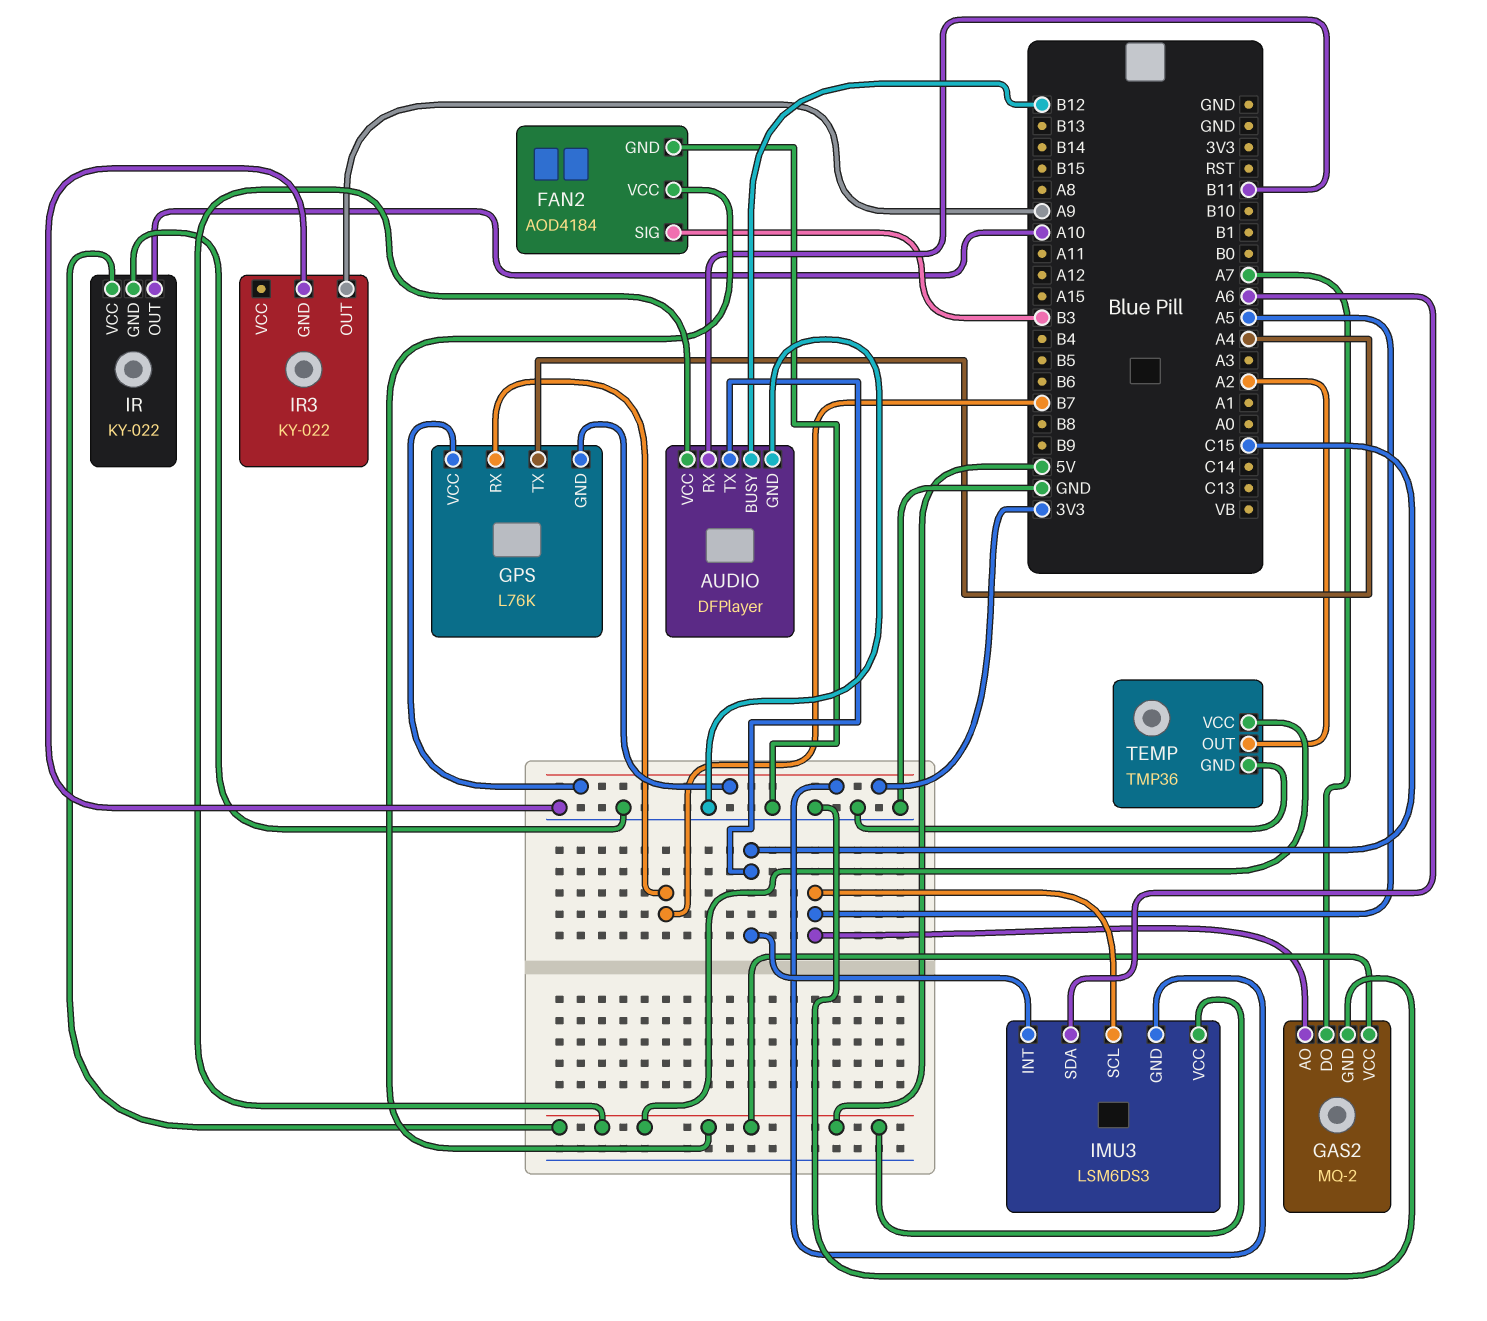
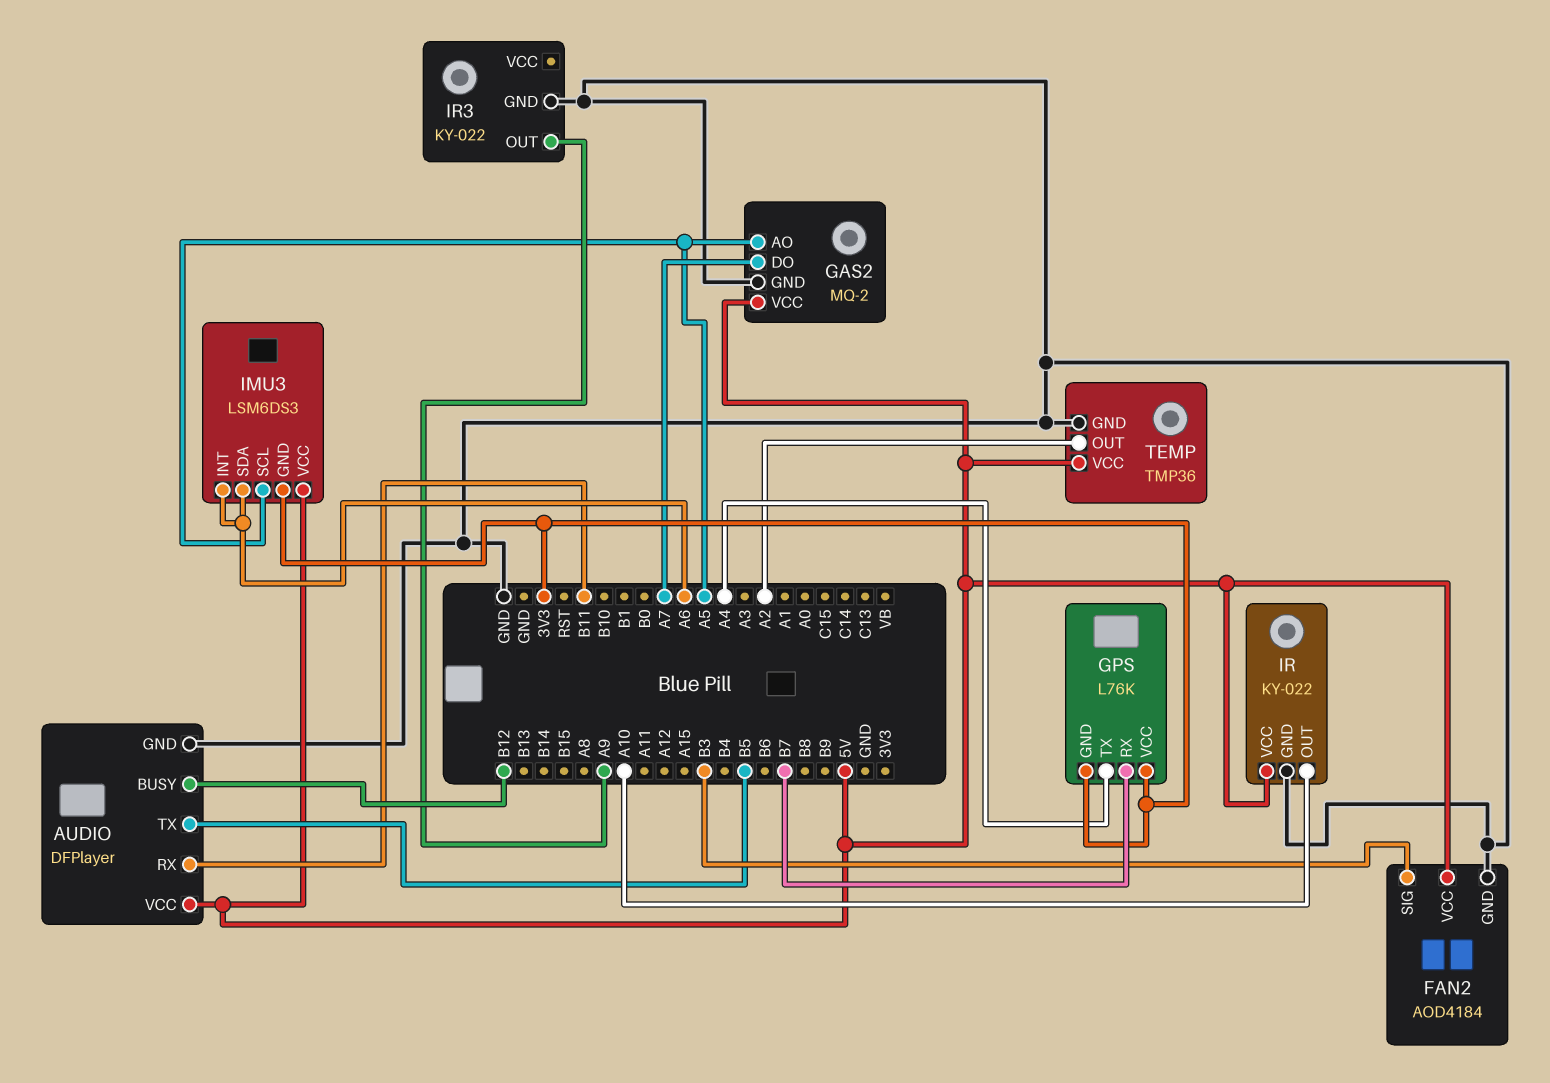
AUDIO pin TX: C15 -> B5
IMU3 pin INT: C15 -> A6

